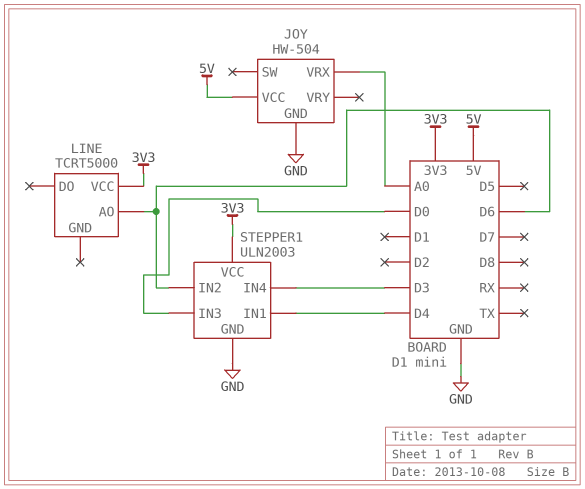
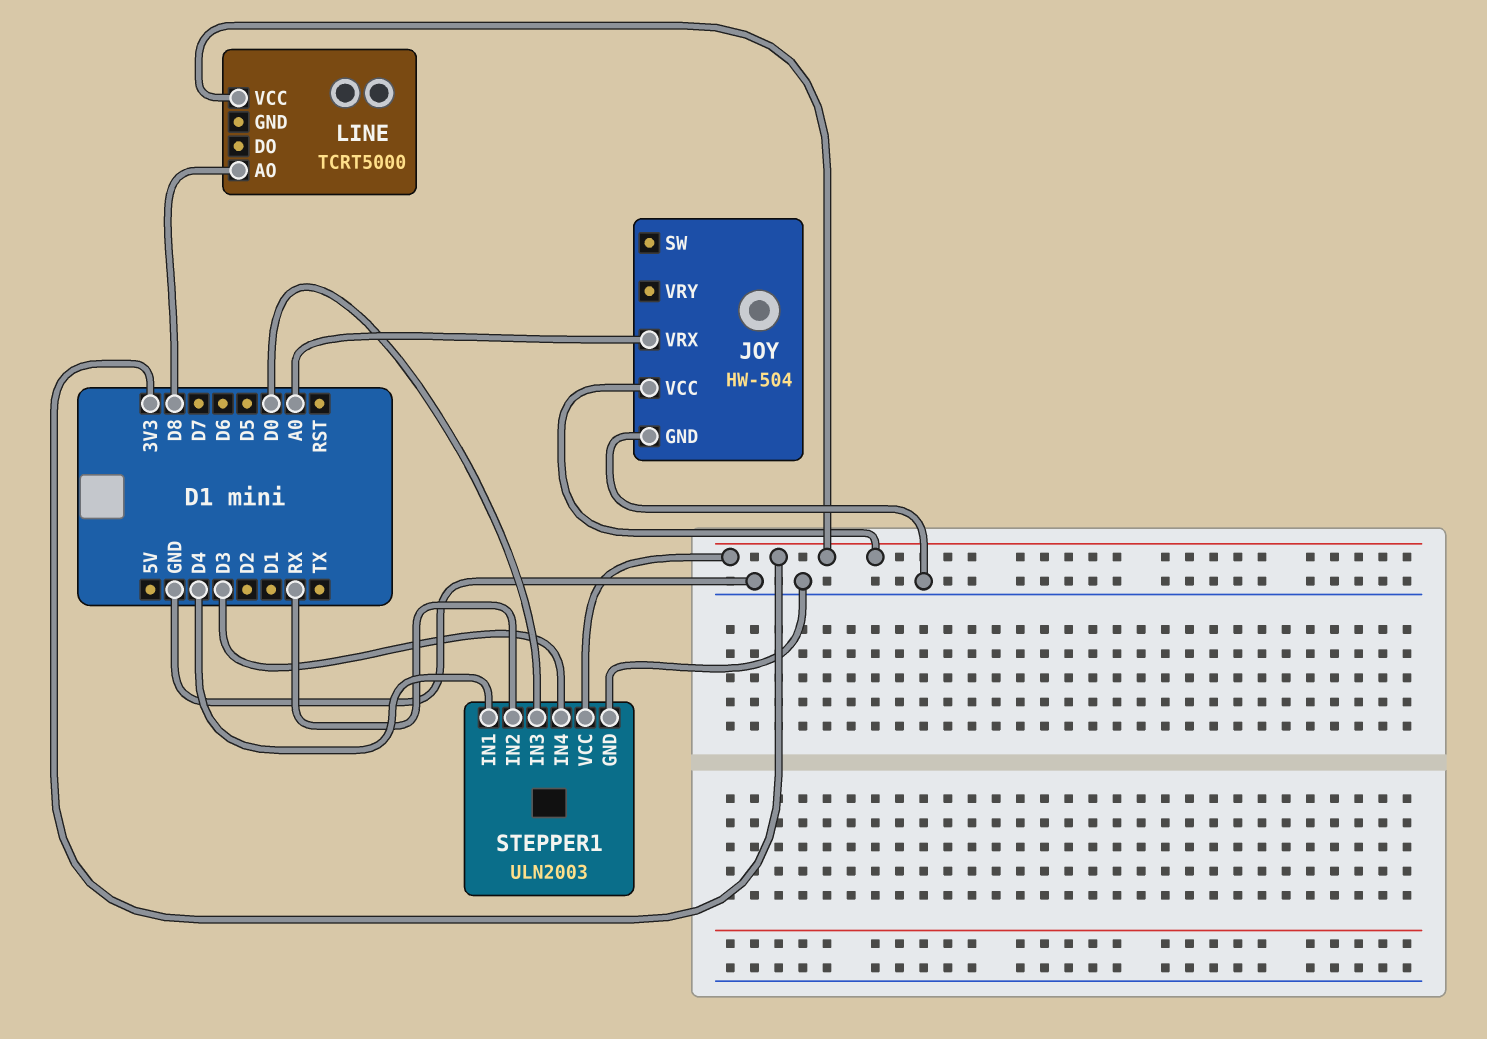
JOY pin VCC: 5V -> 3V3
LINE pin AO: D6 -> D8
STEPPER1 pin IN2: D6 -> RX

